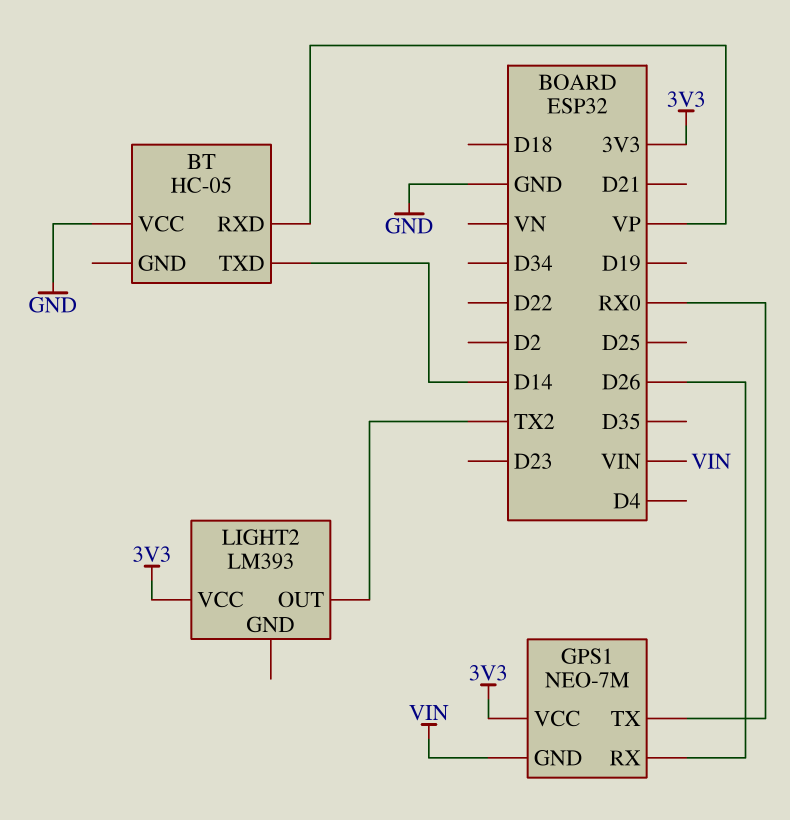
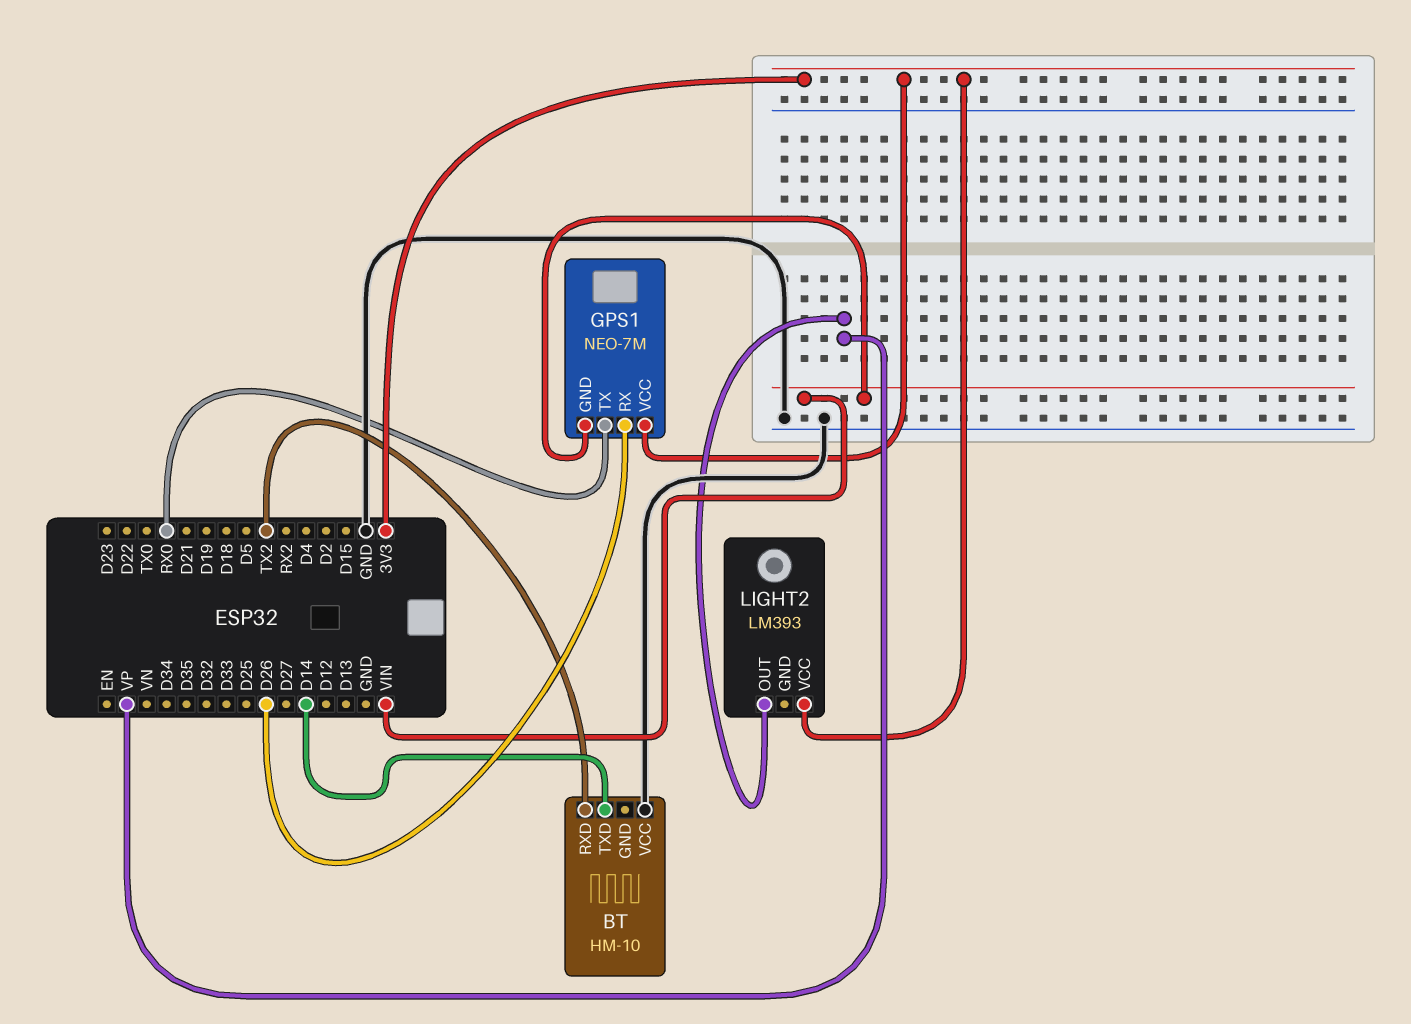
BT: HC-05 -> HM-10
BT pin RXD: VP -> TX2
LIGHT2 pin OUT: TX2 -> VP

